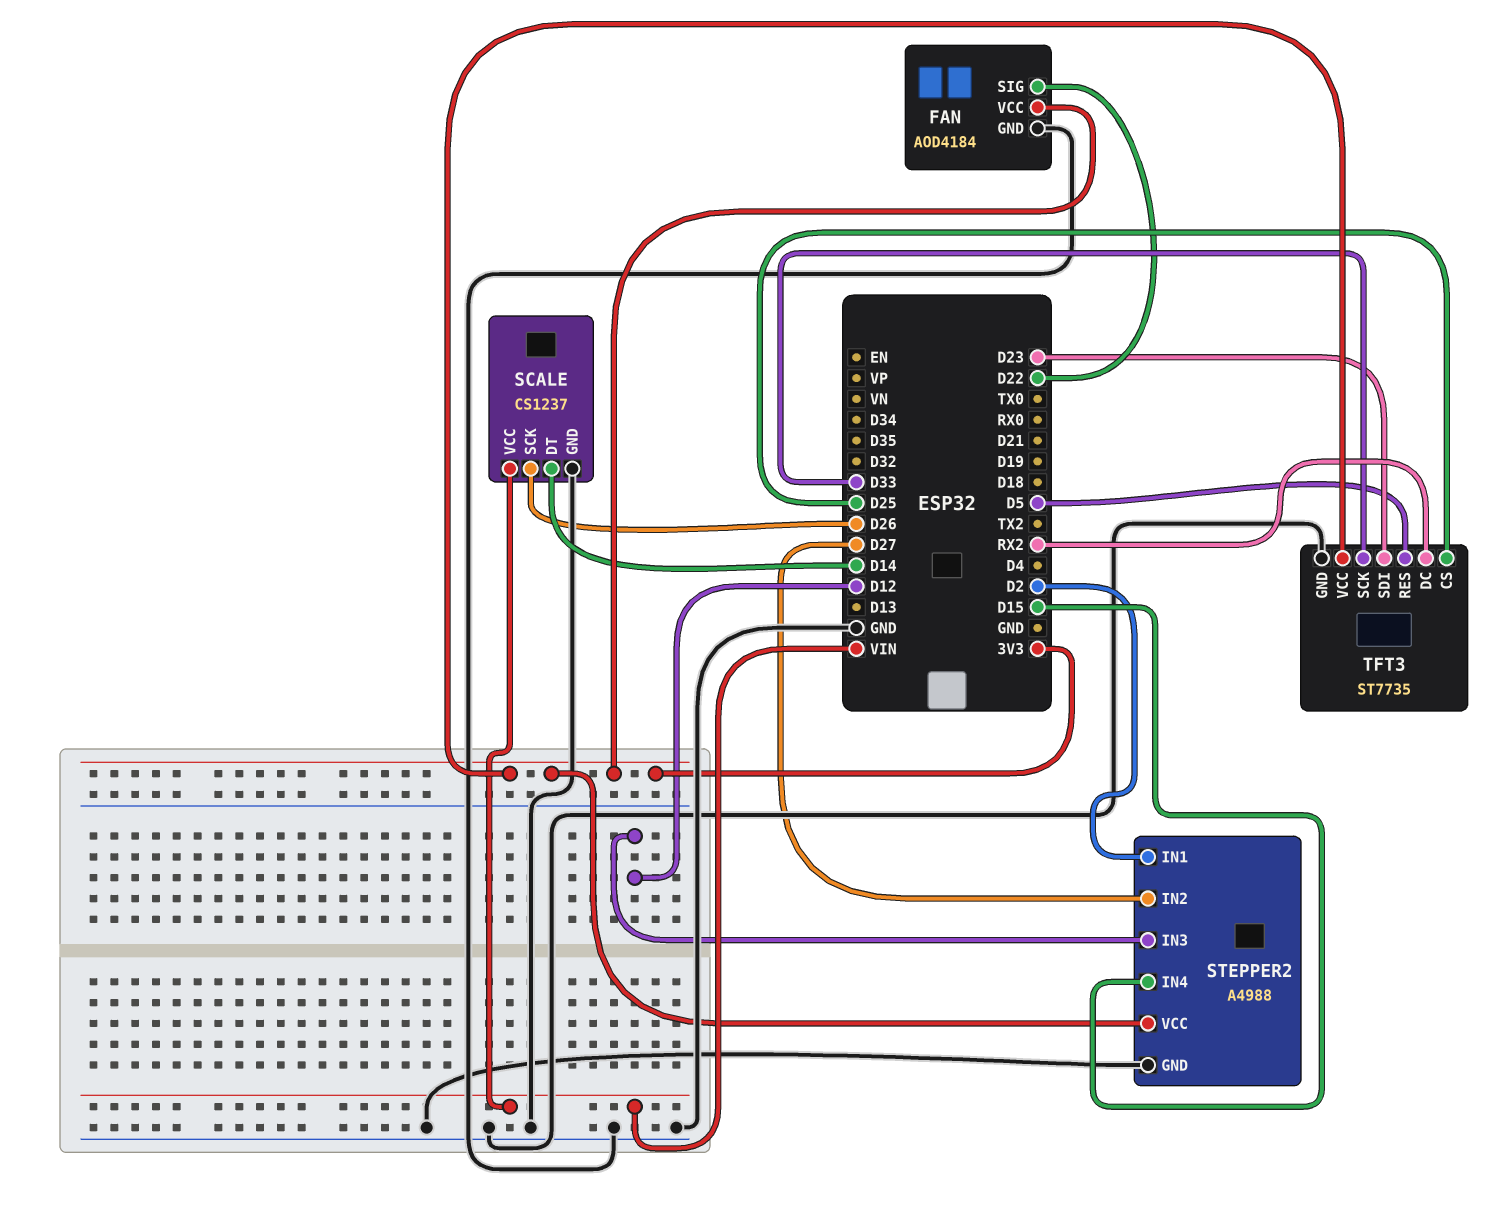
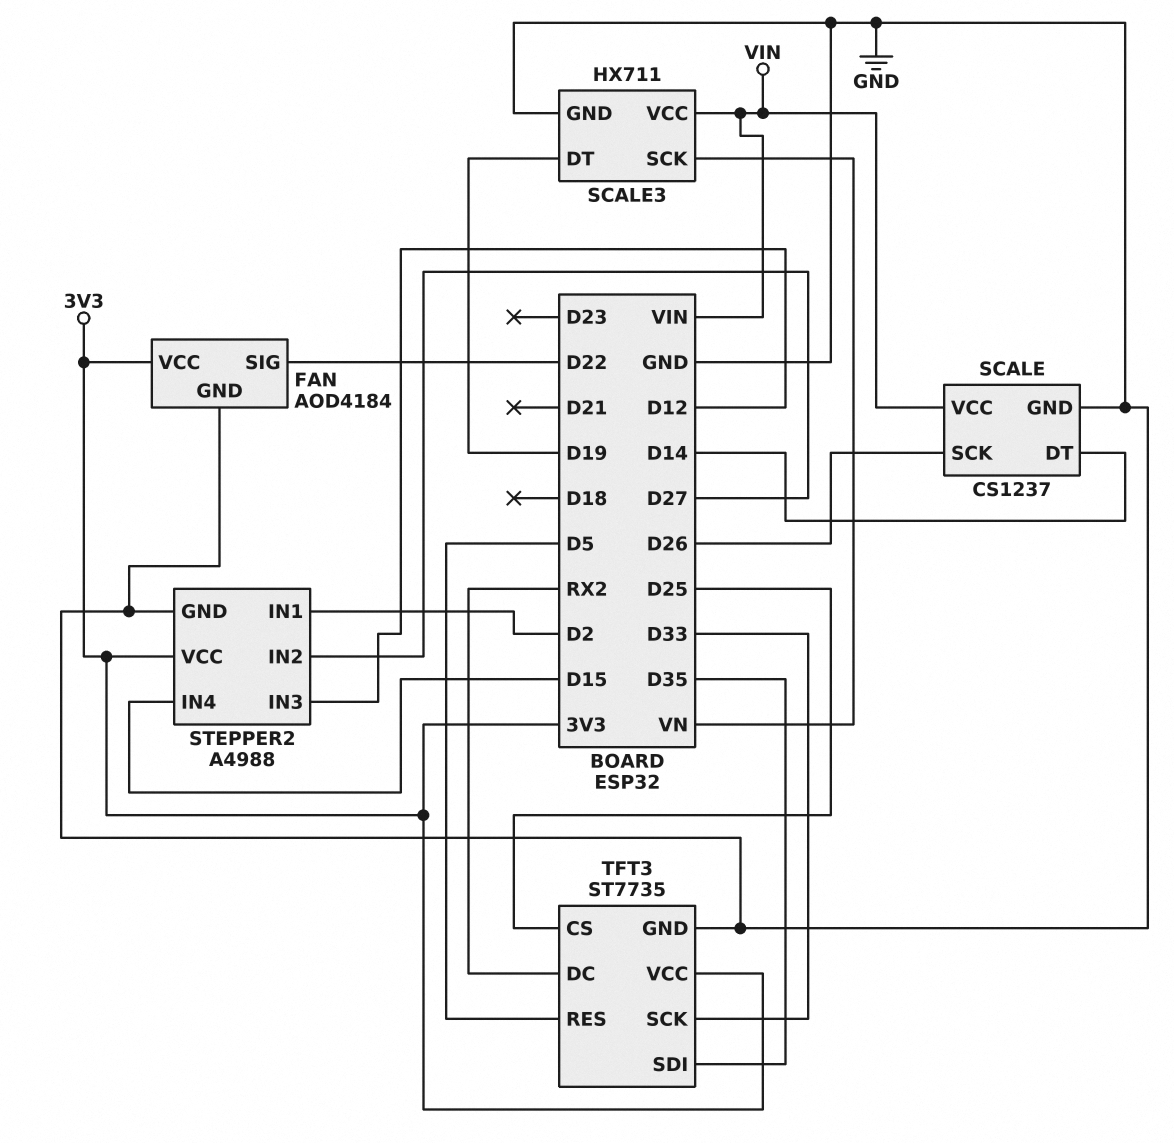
SCALE3: none -> HX711
SCALE3 pin DT: none -> D19
SCALE3 pin GND: none -> GND
SCALE3 pin SCK: none -> VN
SCALE3 pin VCC: none -> VIN
TFT3 pin SDI: D23 -> D35

